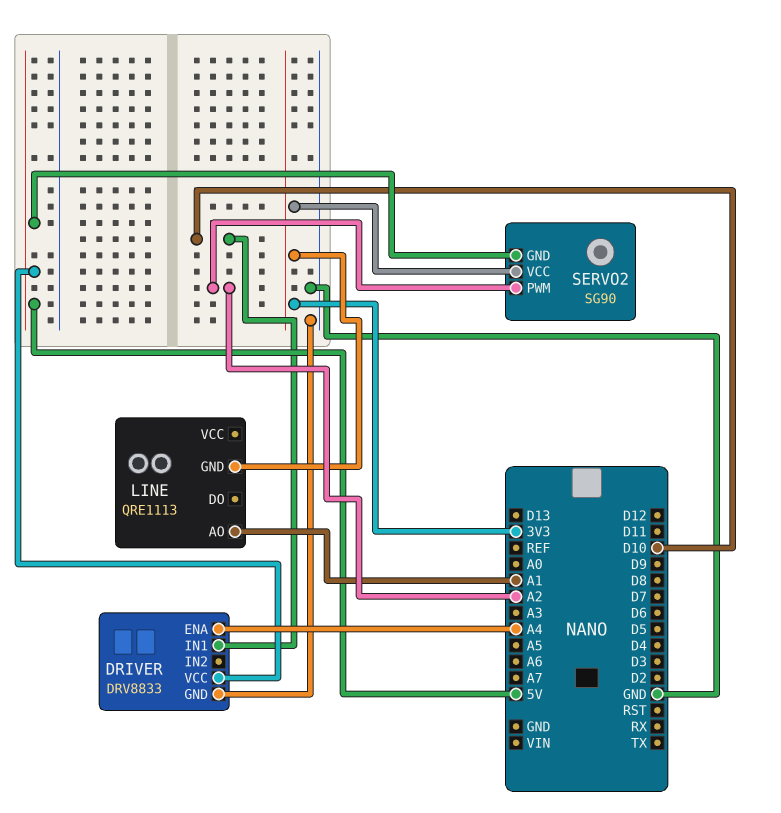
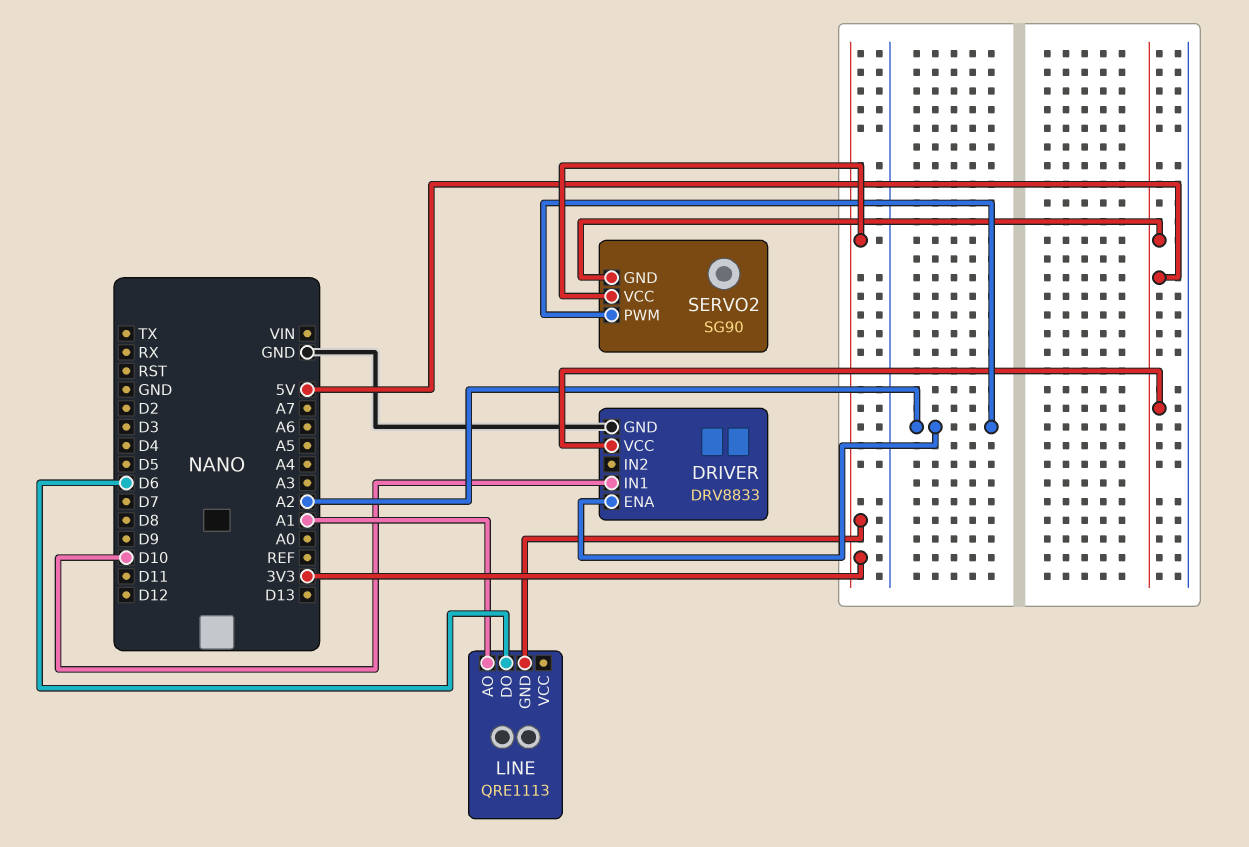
DRIVER pin ENA: A4 -> A2
LINE pin DO: none -> D6

